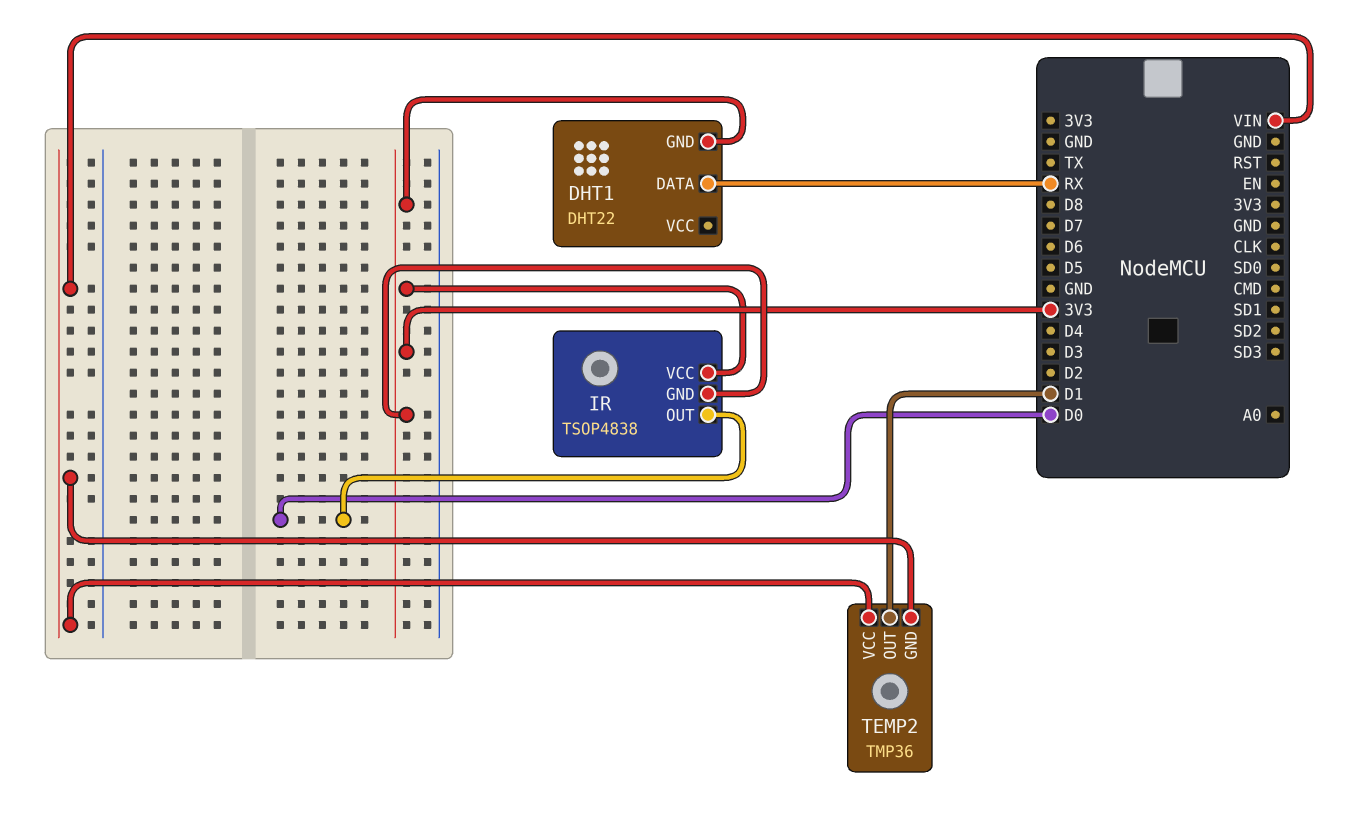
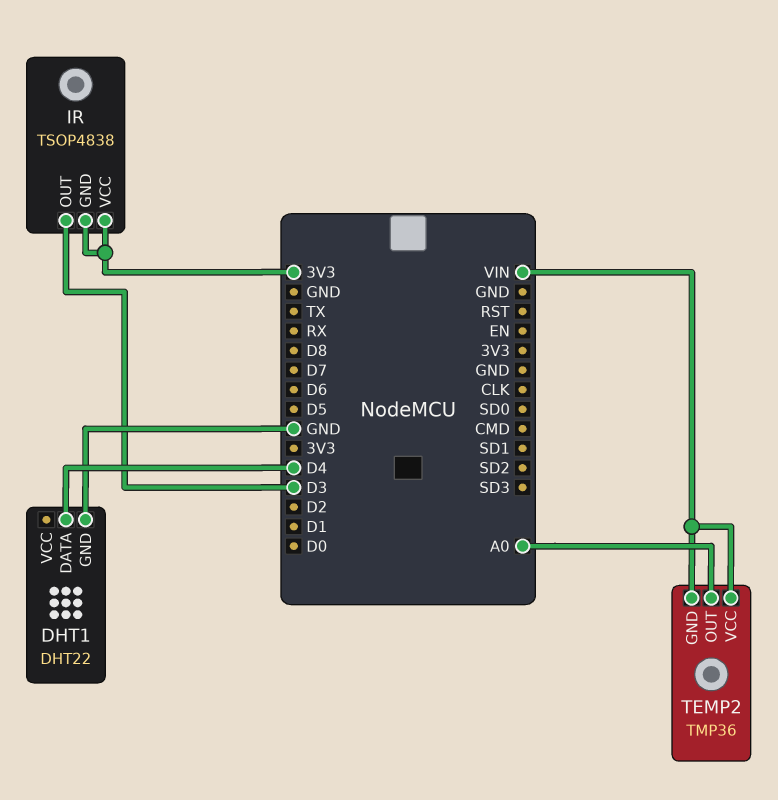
DHT1 pin DATA: RX -> D4
DHT1 pin GND: 3V3 -> GND
IR pin OUT: D0 -> D3
TEMP2 pin OUT: D1 -> A0

